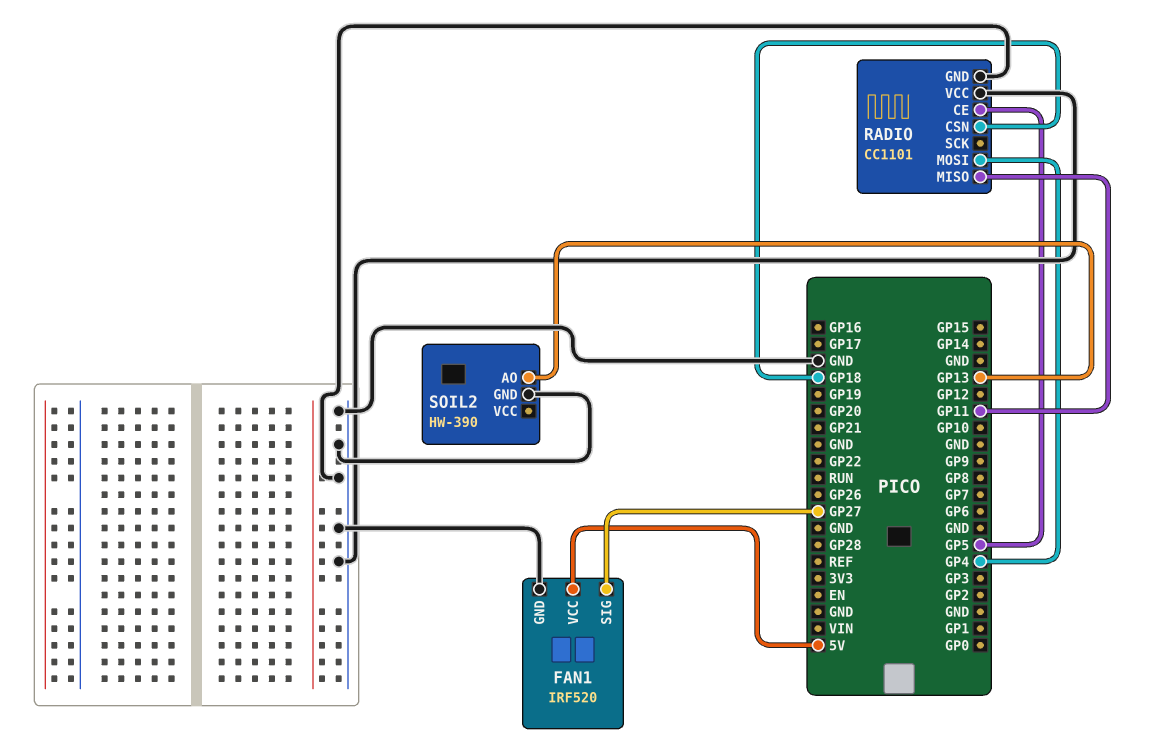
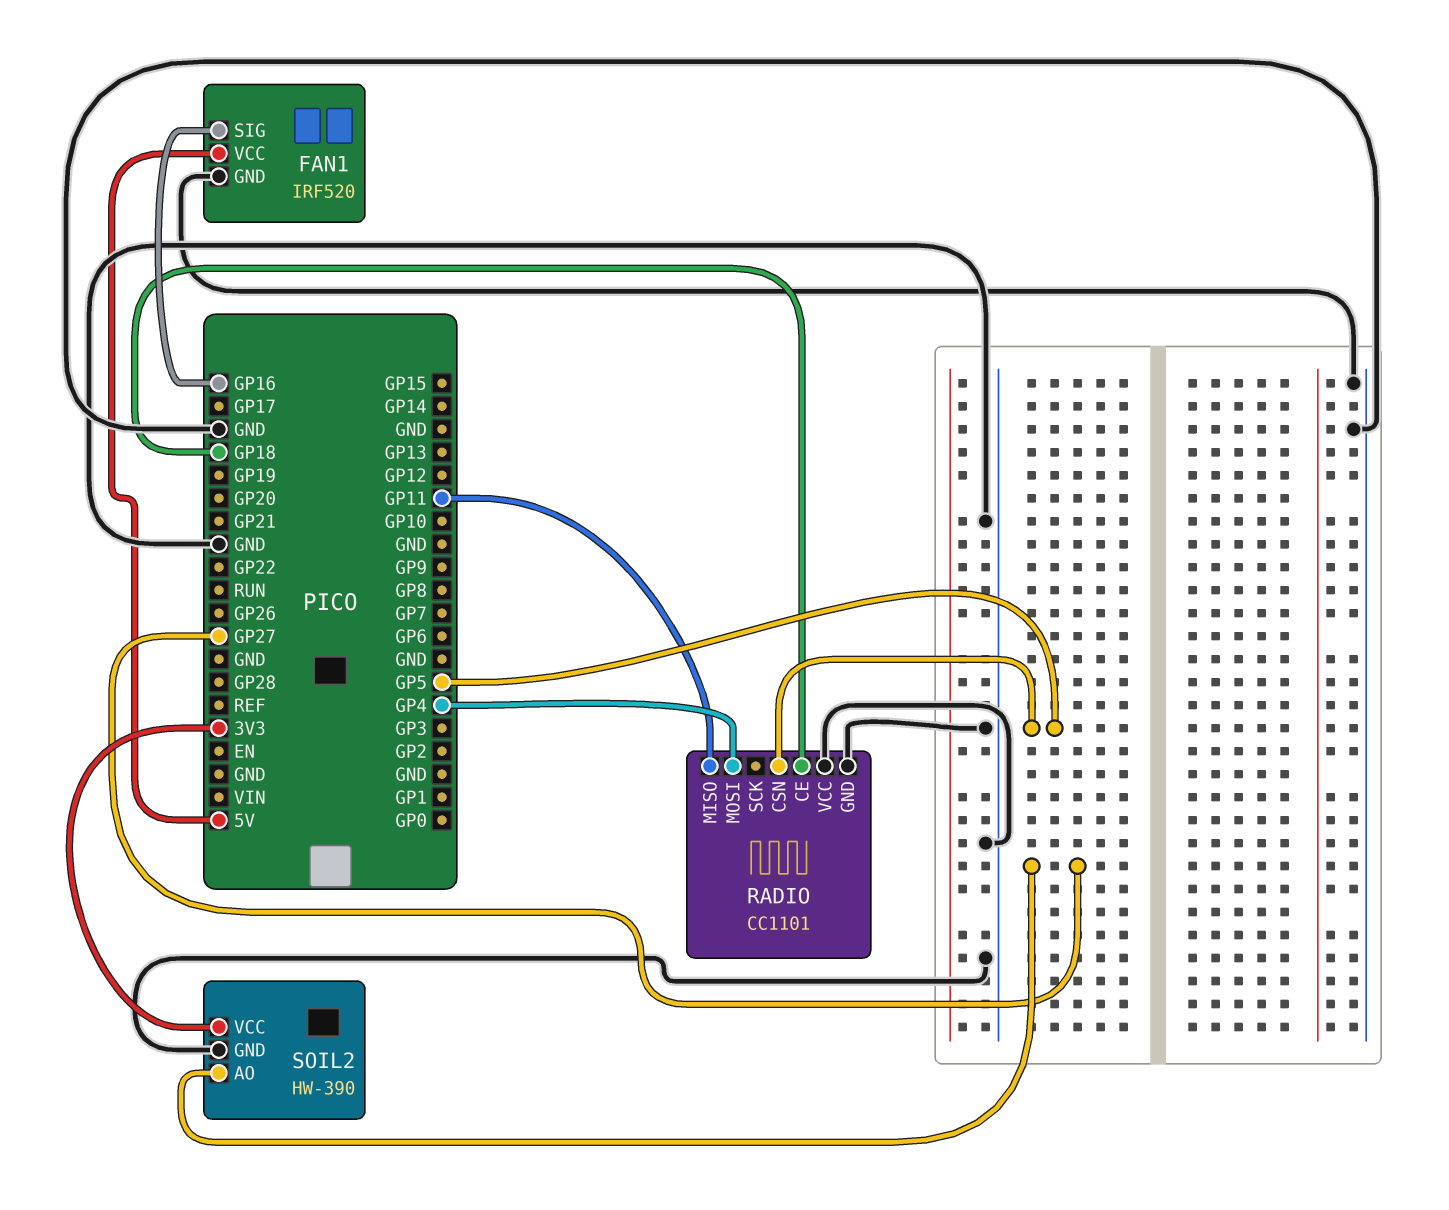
FAN1 pin SIG: GP27 -> GP16
RADIO pin CE: GP5 -> GP18
RADIO pin CSN: GP18 -> GP5
SOIL2 pin AO: GP13 -> GP27
SOIL2 pin VCC: none -> 3V3

